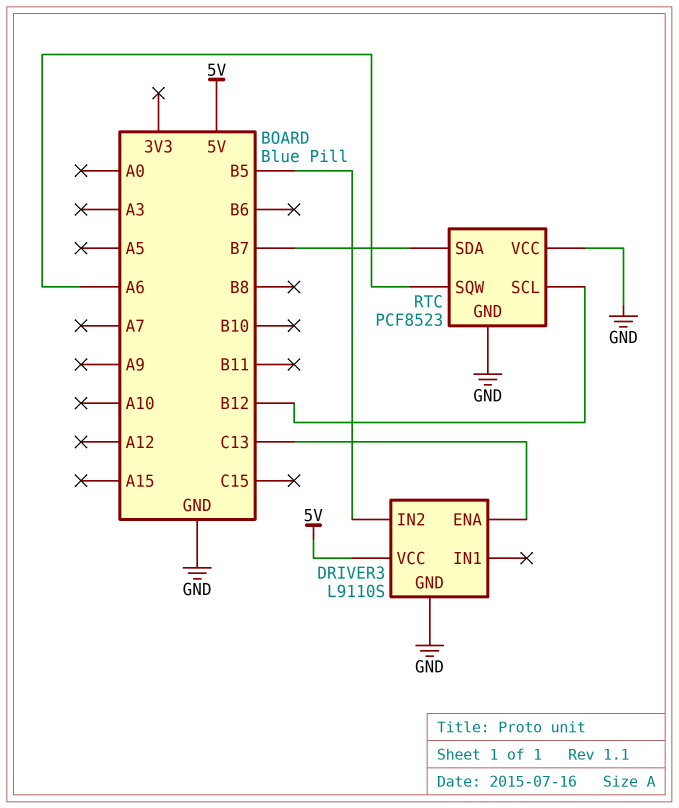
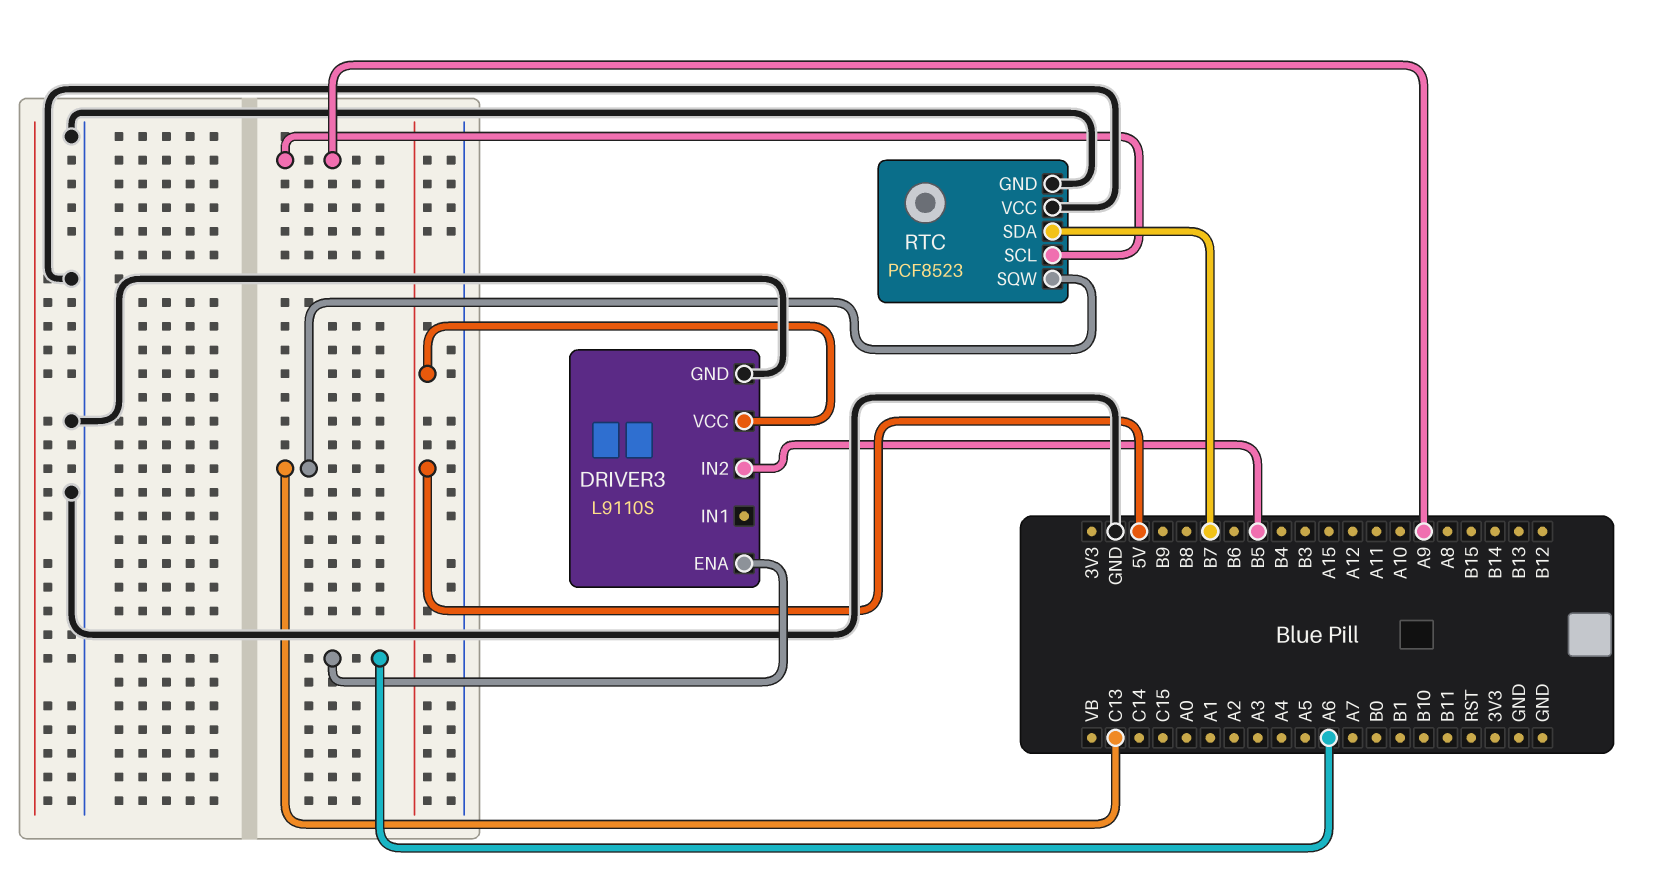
DRIVER3 pin ENA: C13 -> A6
RTC pin SCL: B12 -> A9
RTC pin SQW: A6 -> C13

